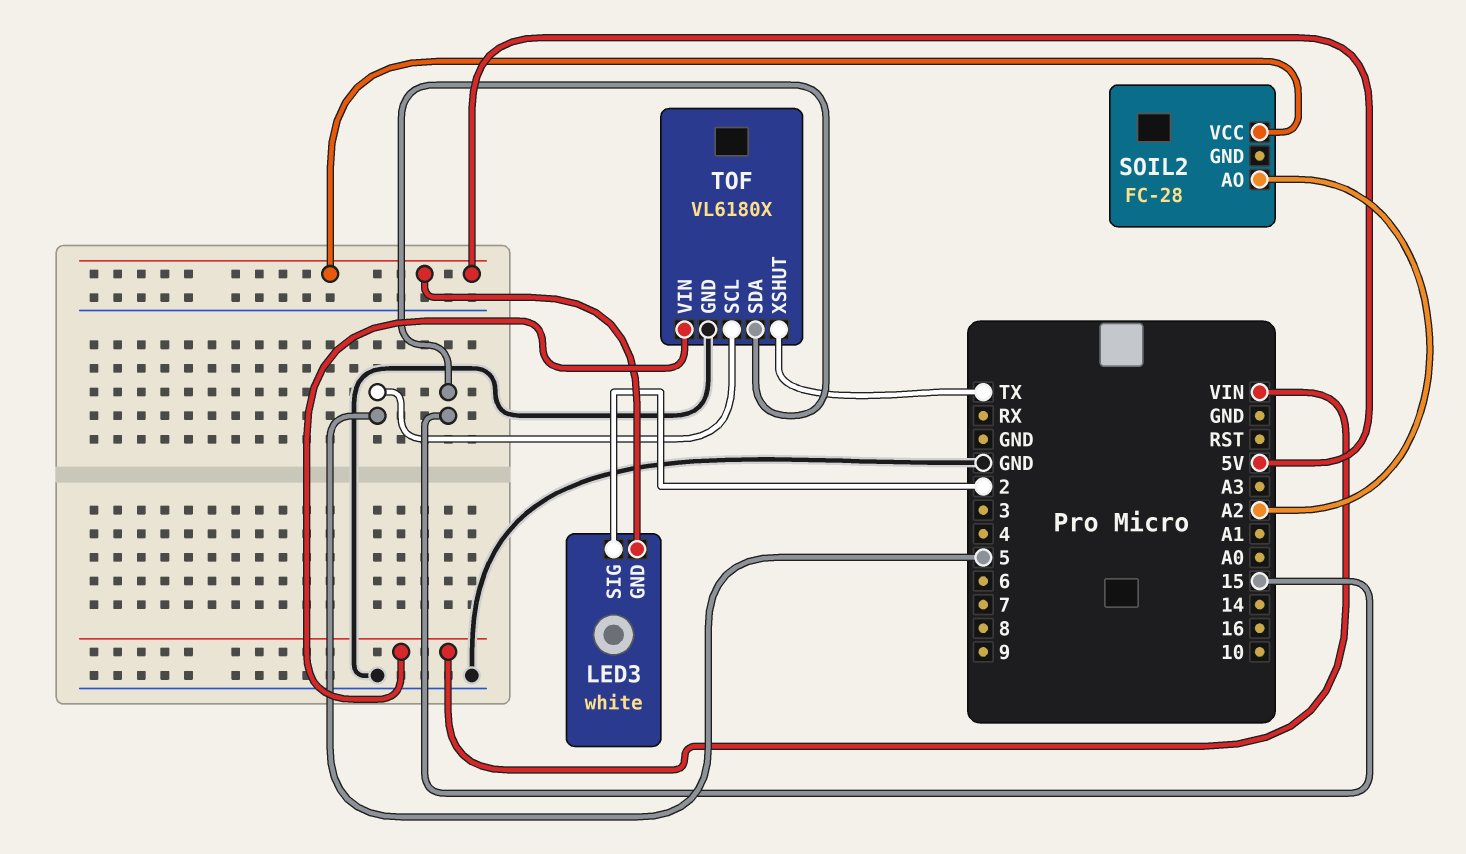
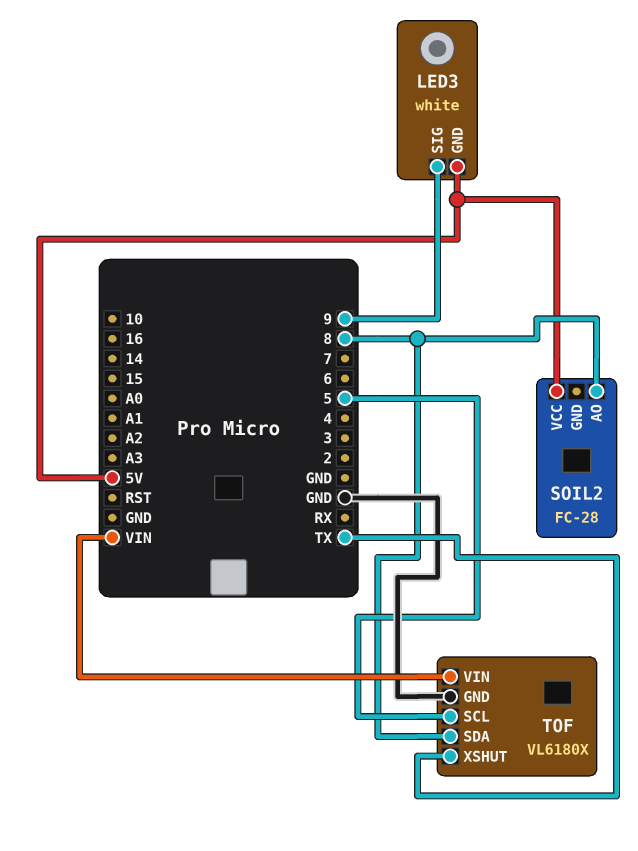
LED3 pin SIG: 2 -> 9
SOIL2 pin AO: A2 -> 8
TOF pin SDA: 15 -> 8

